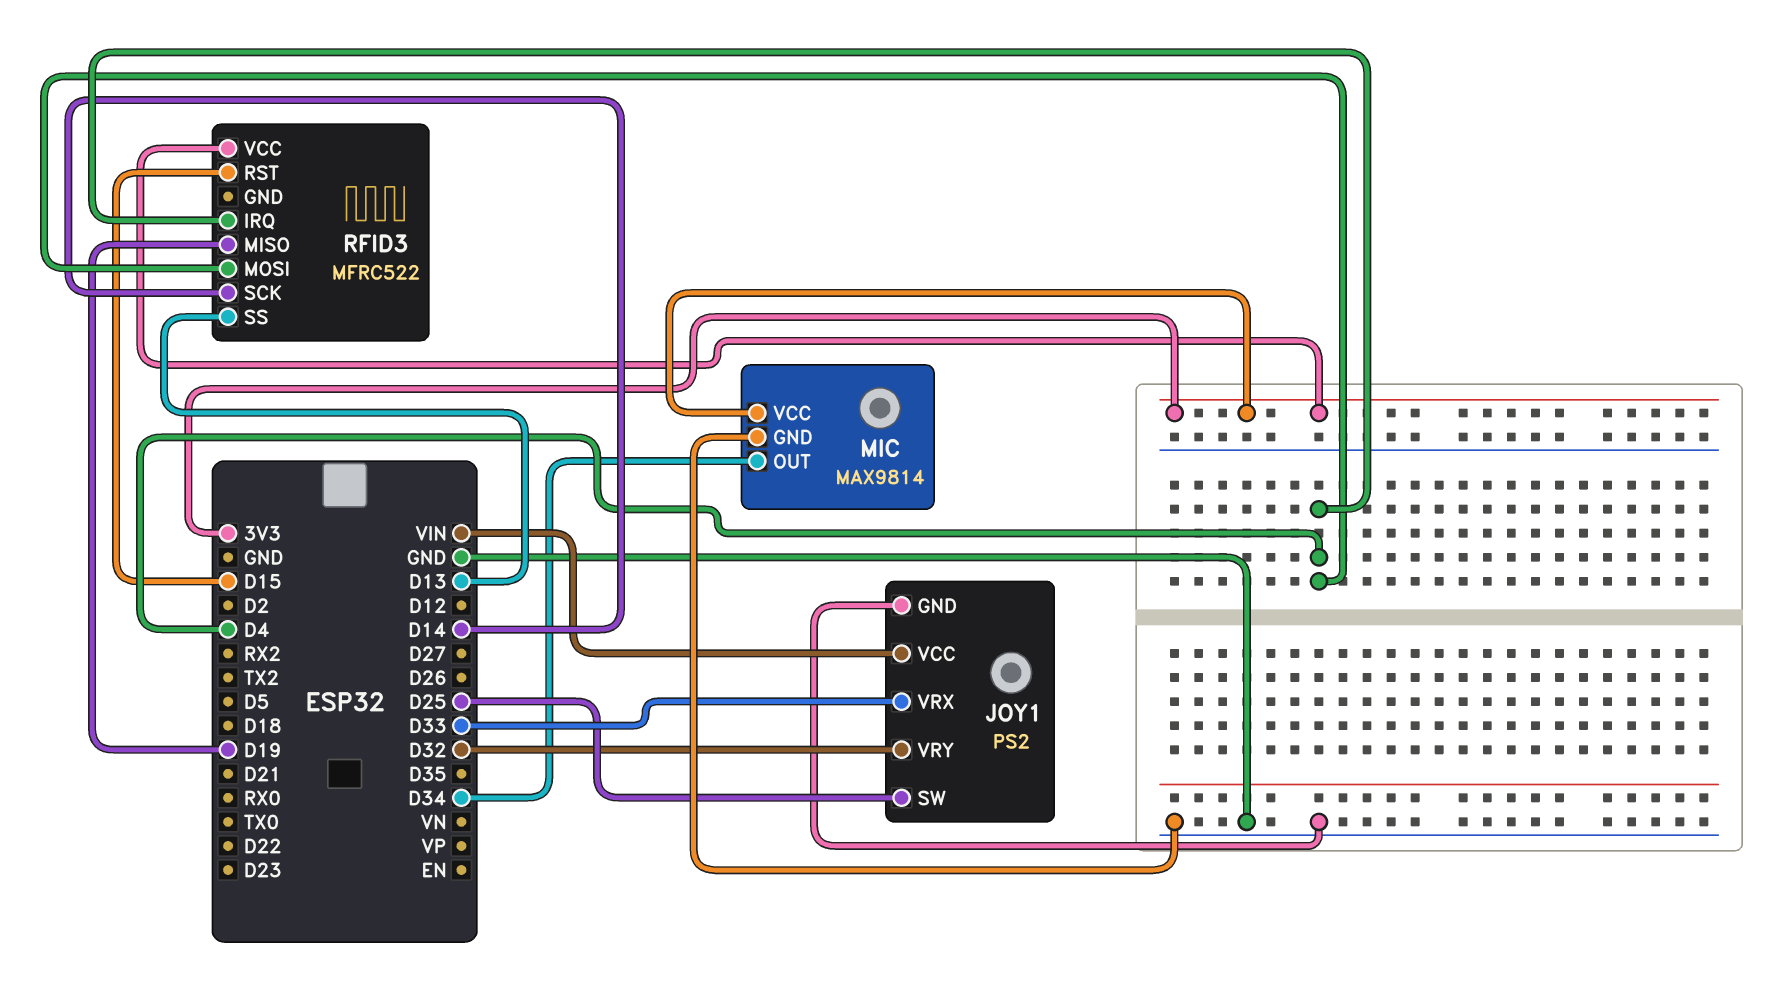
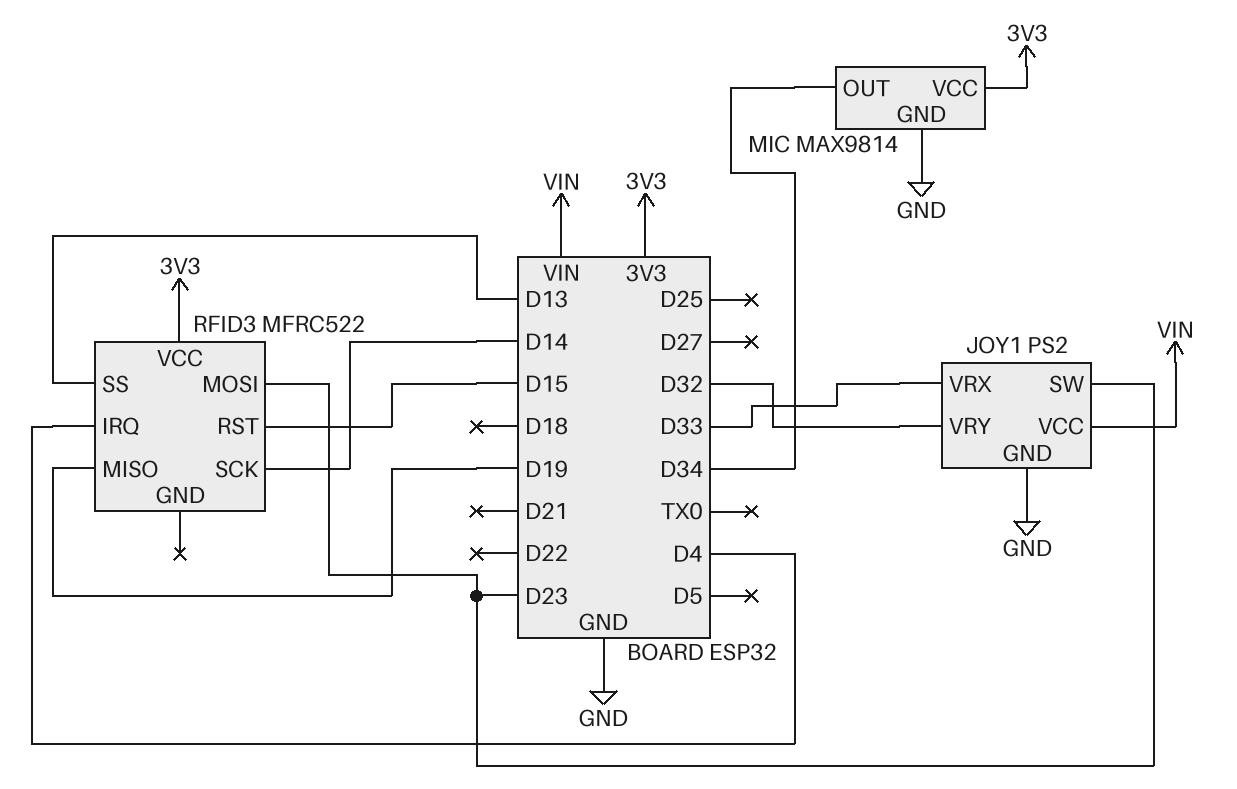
JOY1 pin SW: D25 -> D23
RFID3 pin MOSI: D4 -> D23

